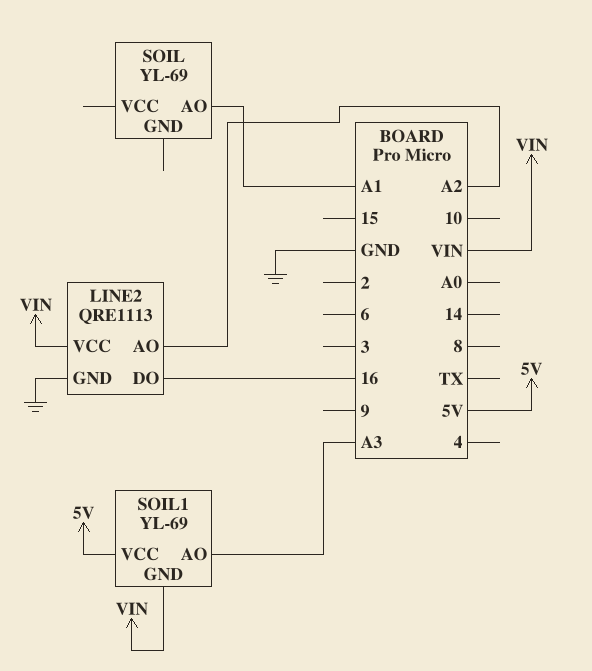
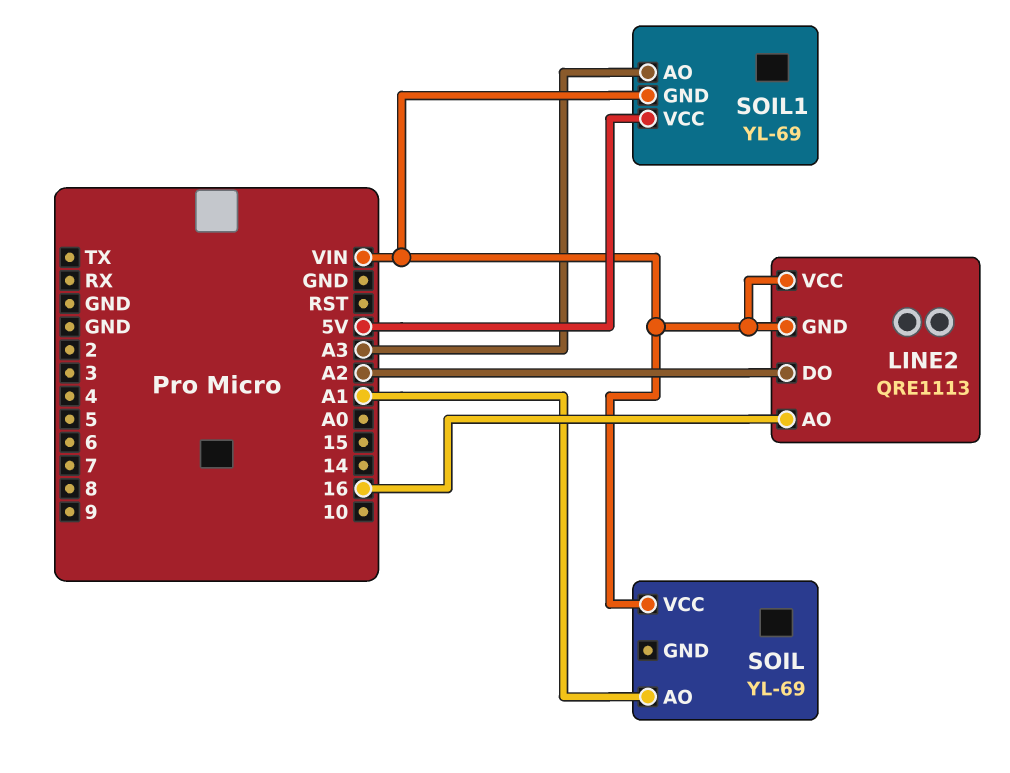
LINE2 pin AO: A2 -> 16
LINE2 pin DO: 16 -> A2
LINE2 pin GND: GND -> VIN
SOIL pin VCC: none -> VIN

